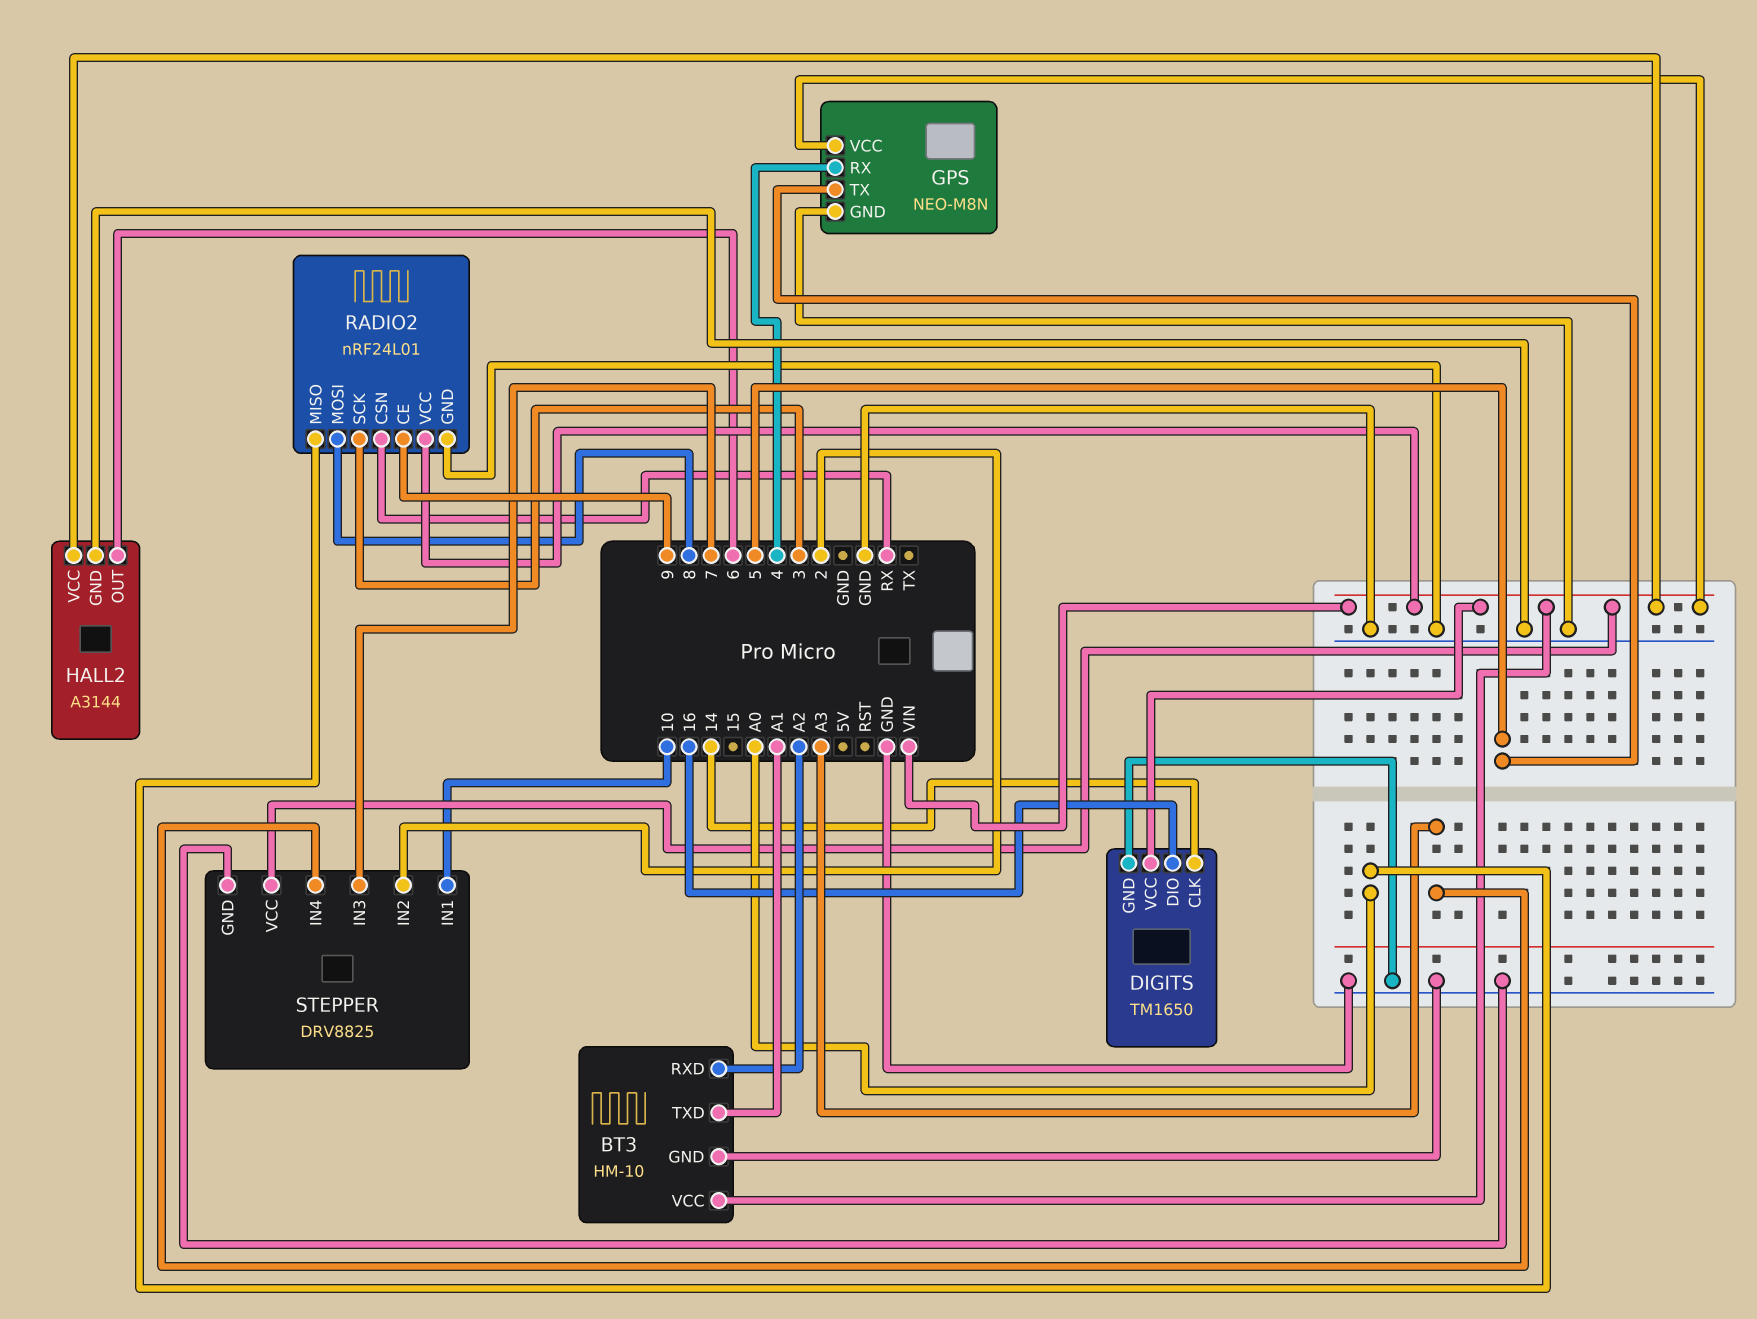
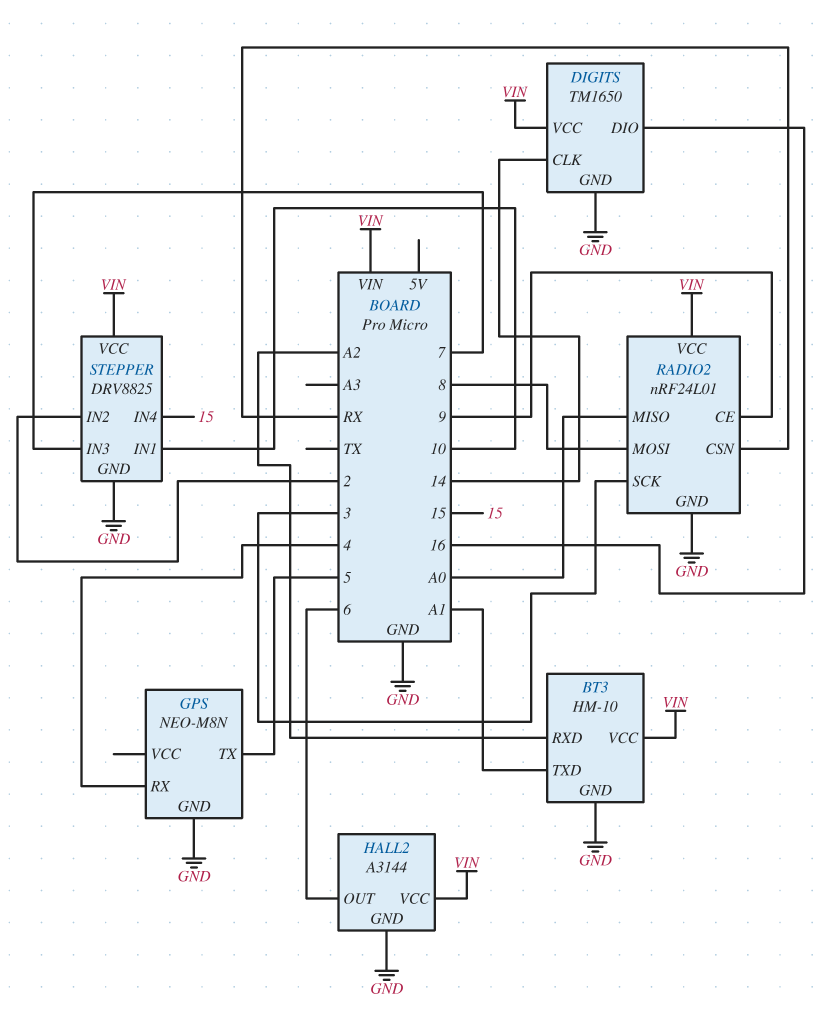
GPS pin VCC: VIN -> none
STEPPER pin IN4: A3 -> 15

